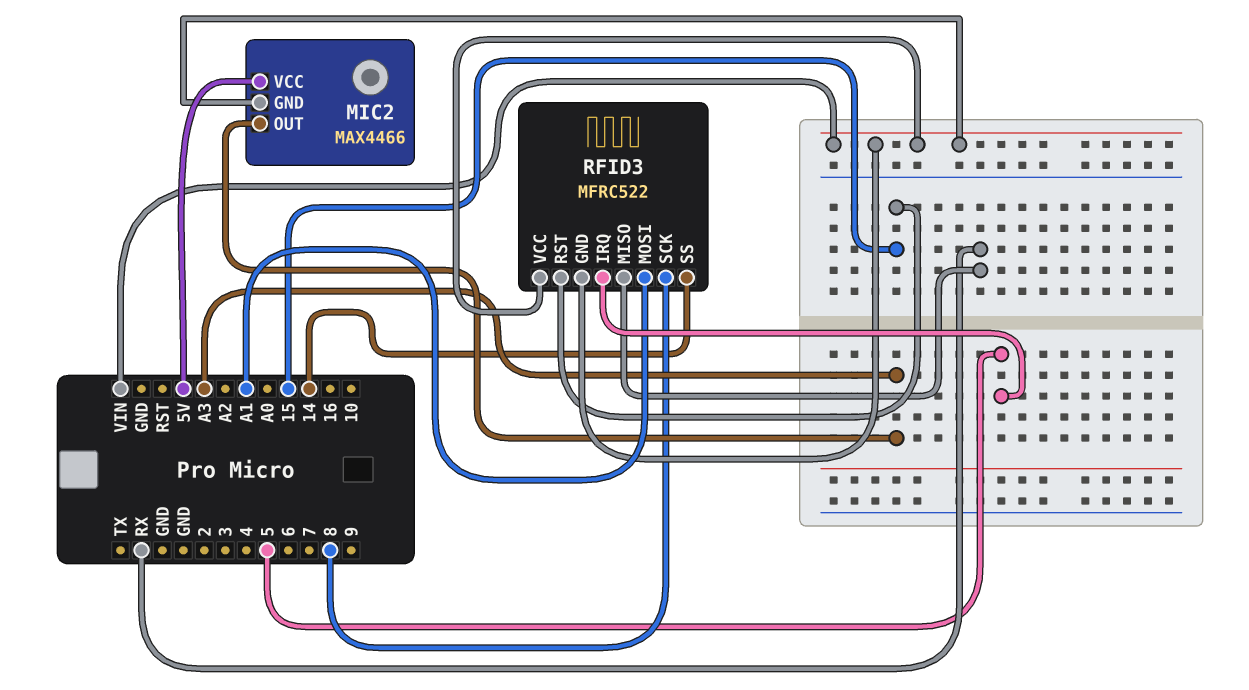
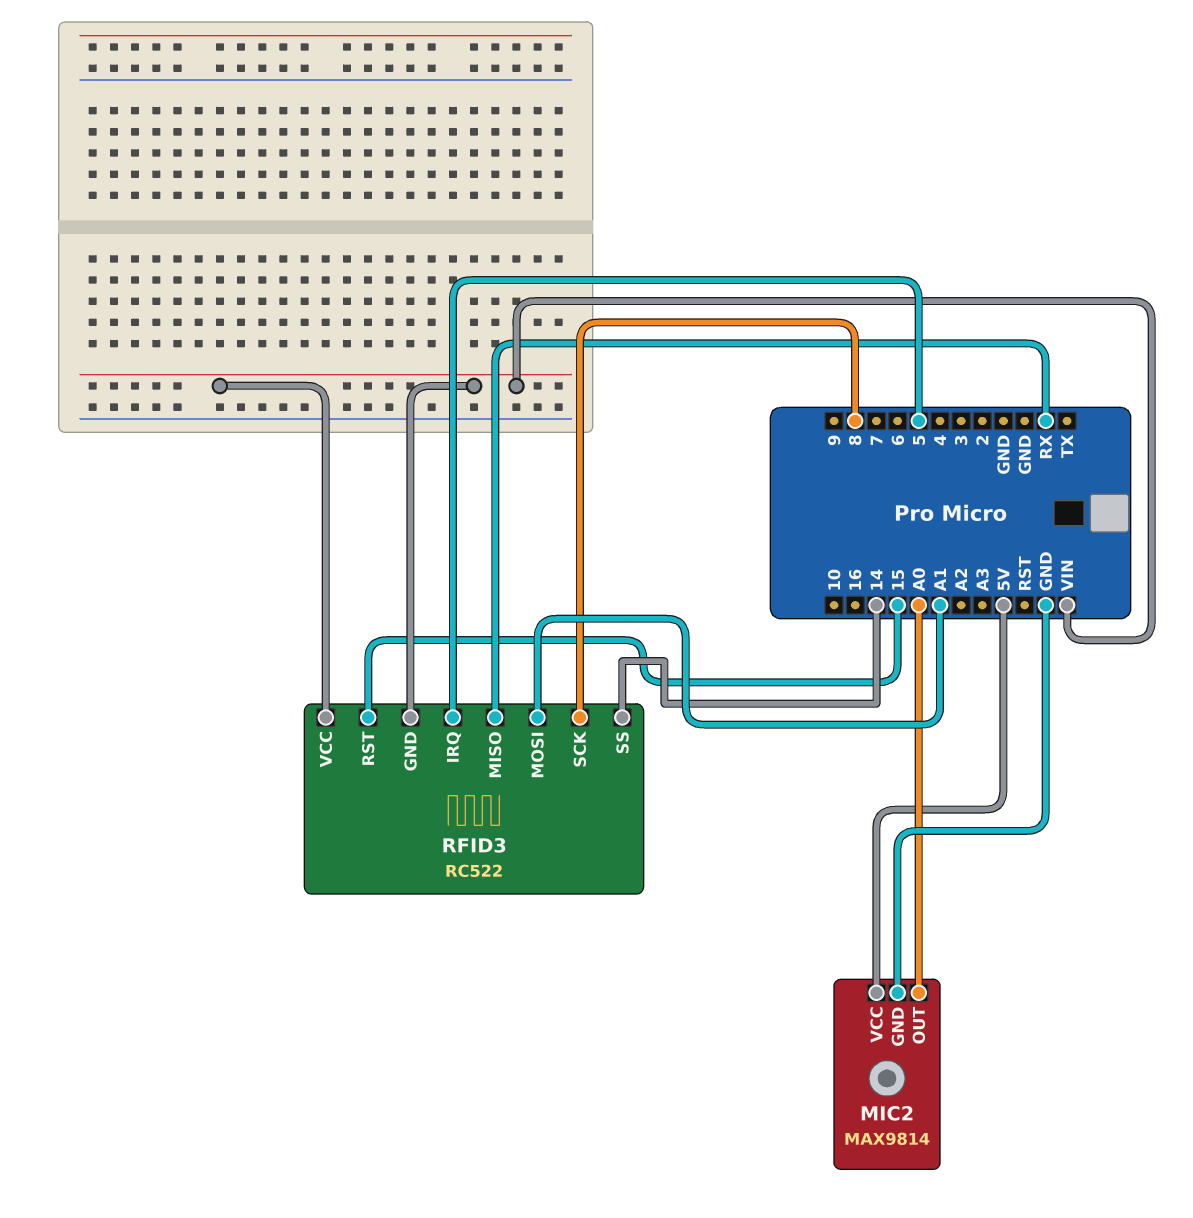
MIC2: MAX4466 -> MAX9814
MIC2 pin GND: VIN -> GND
MIC2 pin OUT: A3 -> A0
RFID3: MFRC522 -> RC522

